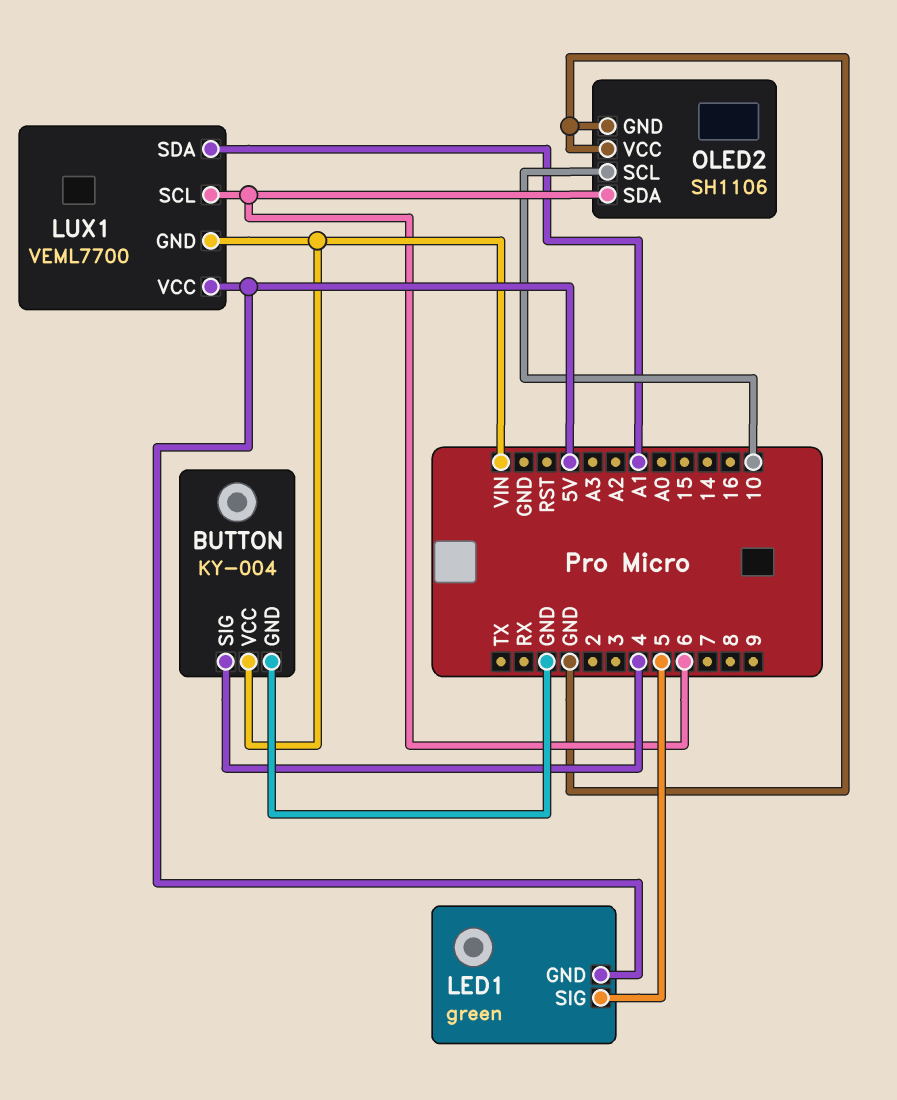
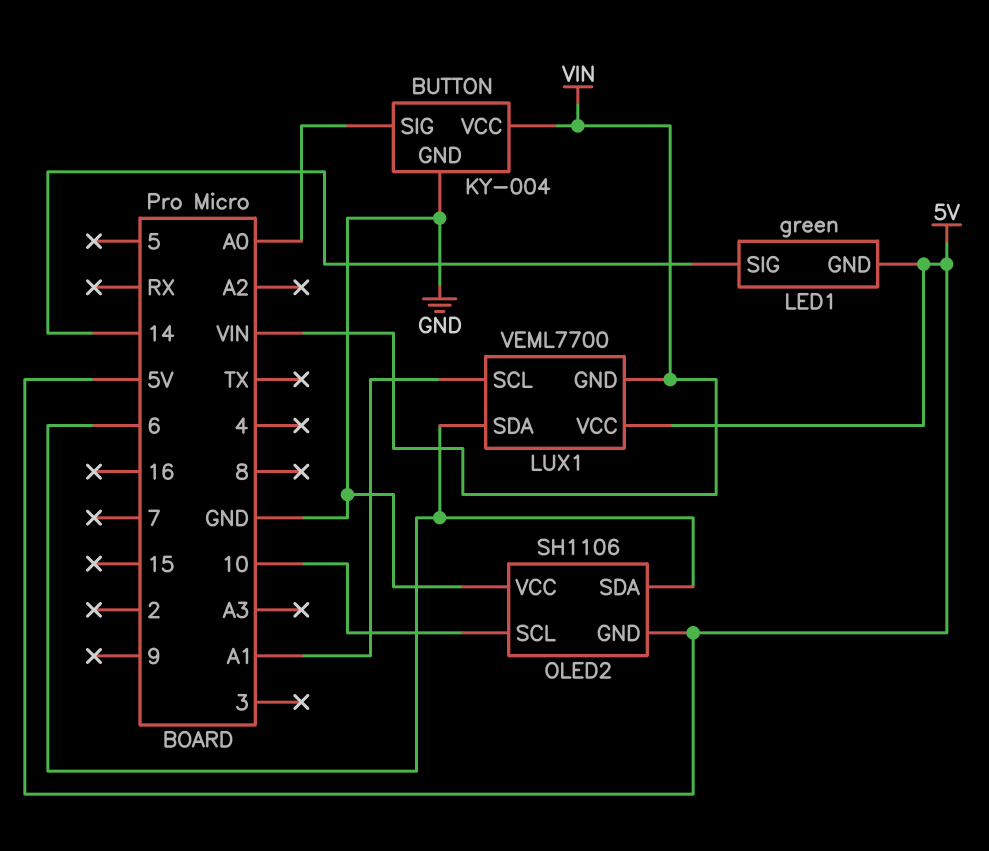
BUTTON pin SIG: 4 -> A0
LED1 pin SIG: 5 -> 14
LUX1 pin SCL: 6 -> A1
LUX1 pin SDA: A1 -> 6
OLED2 pin GND: GND -> 5V

